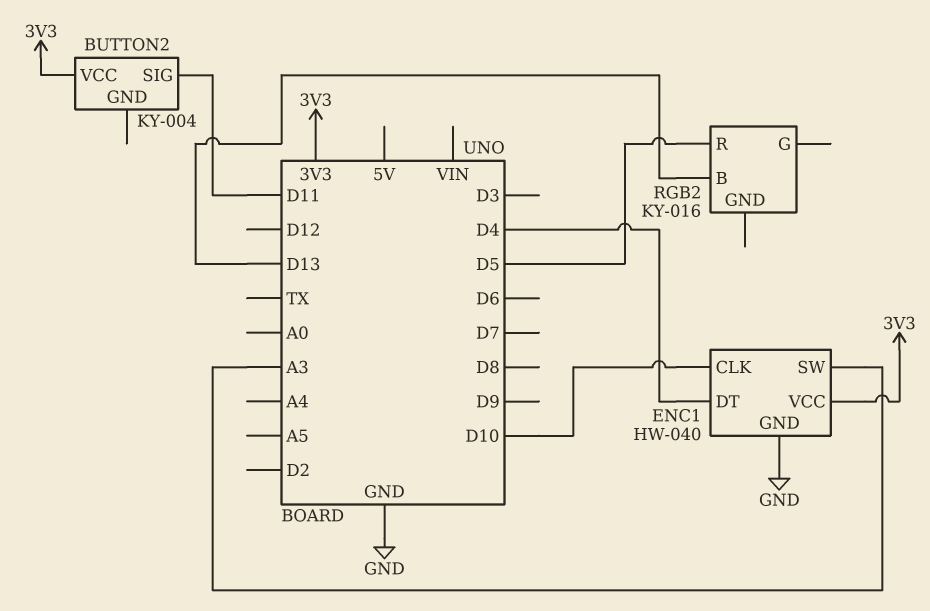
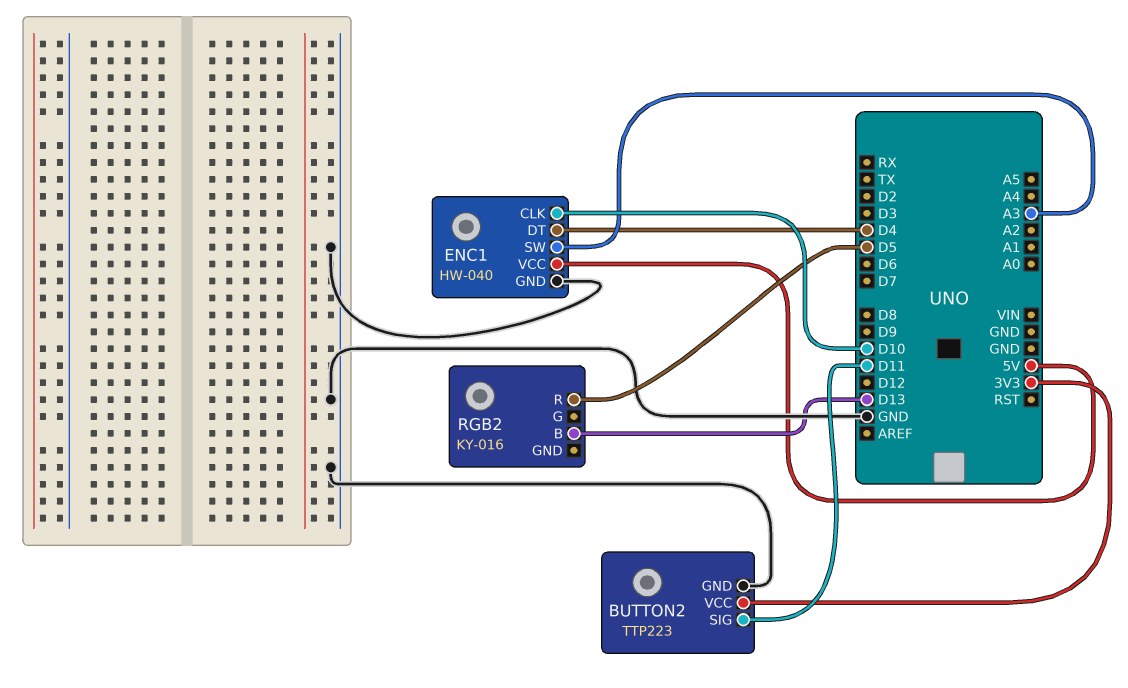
BUTTON2: KY-004 -> TTP223
BUTTON2 pin GND: none -> GND
ENC1 pin VCC: 3V3 -> 5V

